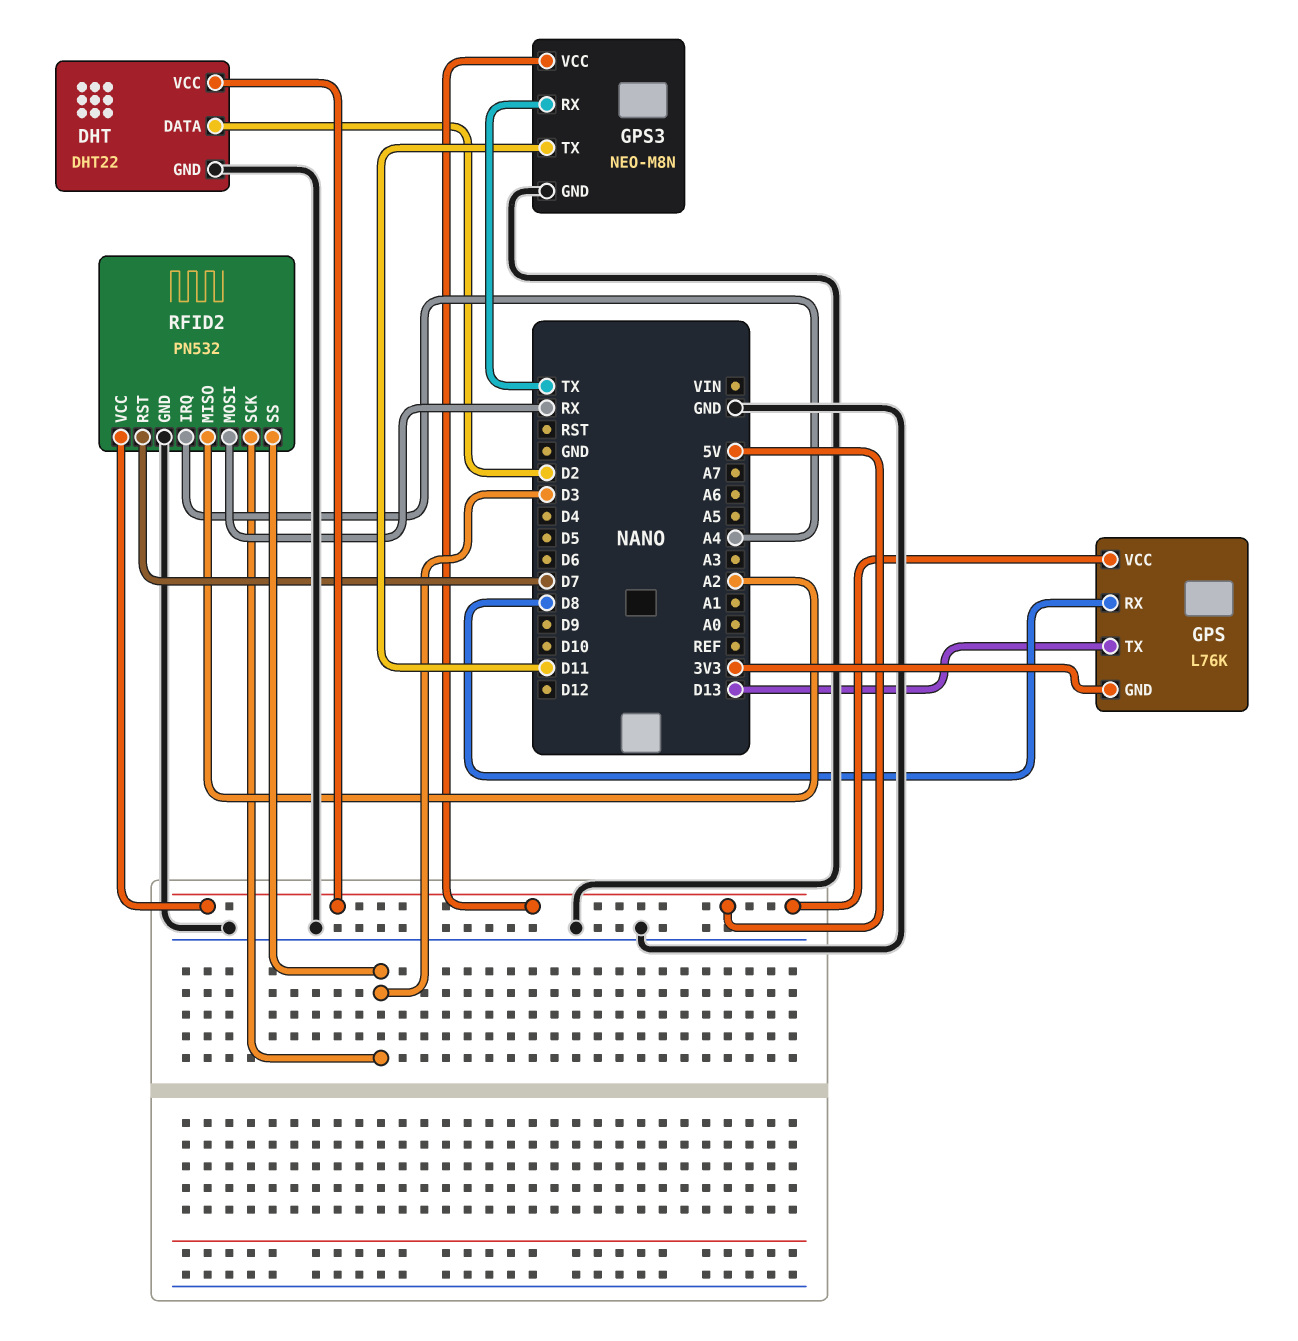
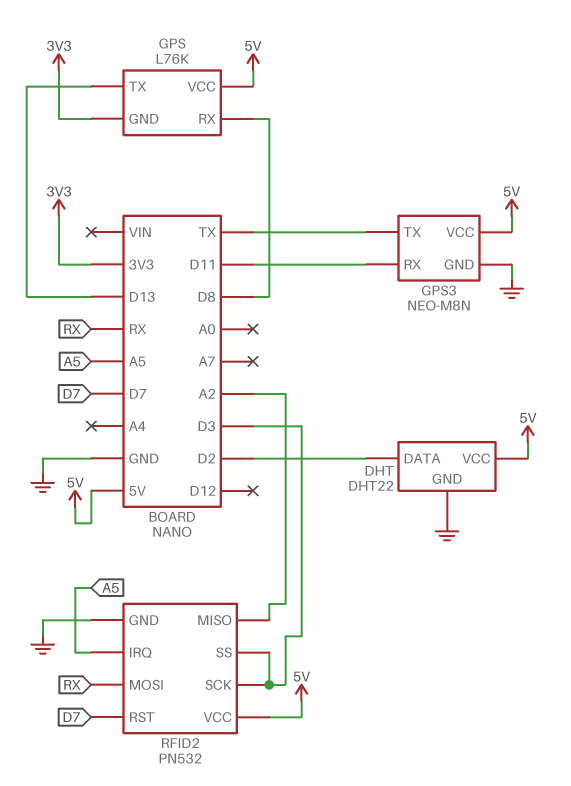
GPS3 pin RX: TX -> D11
GPS3 pin TX: D11 -> TX
RFID2 pin IRQ: A4 -> A5

